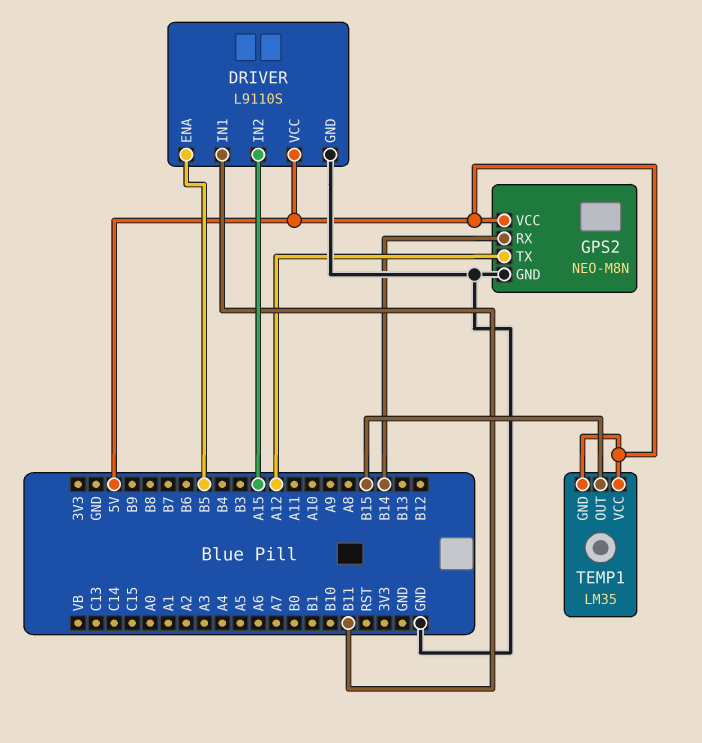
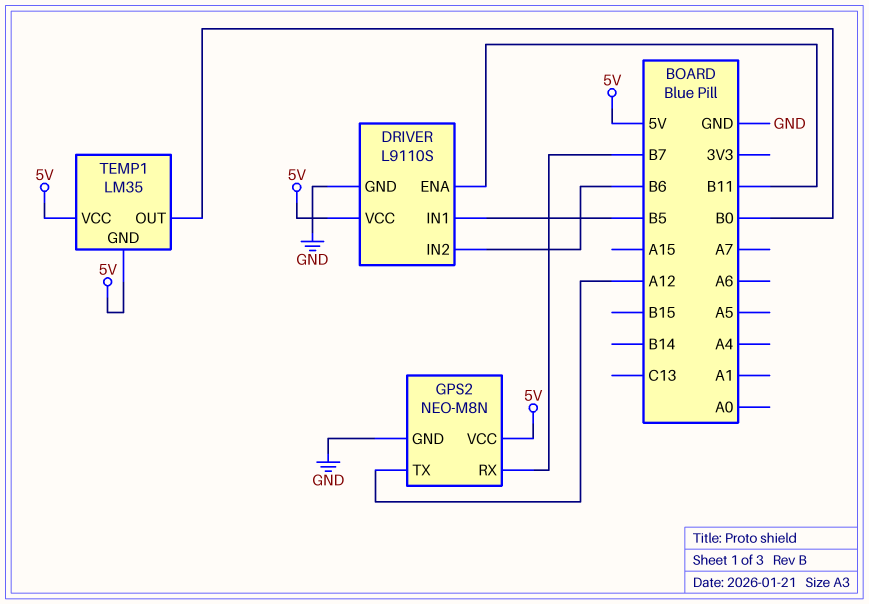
DRIVER pin ENA: B5 -> B11
DRIVER pin IN1: B11 -> B5
DRIVER pin IN2: A15 -> B6
GPS2 pin RX: B14 -> B7
TEMP1 pin OUT: B15 -> B0

